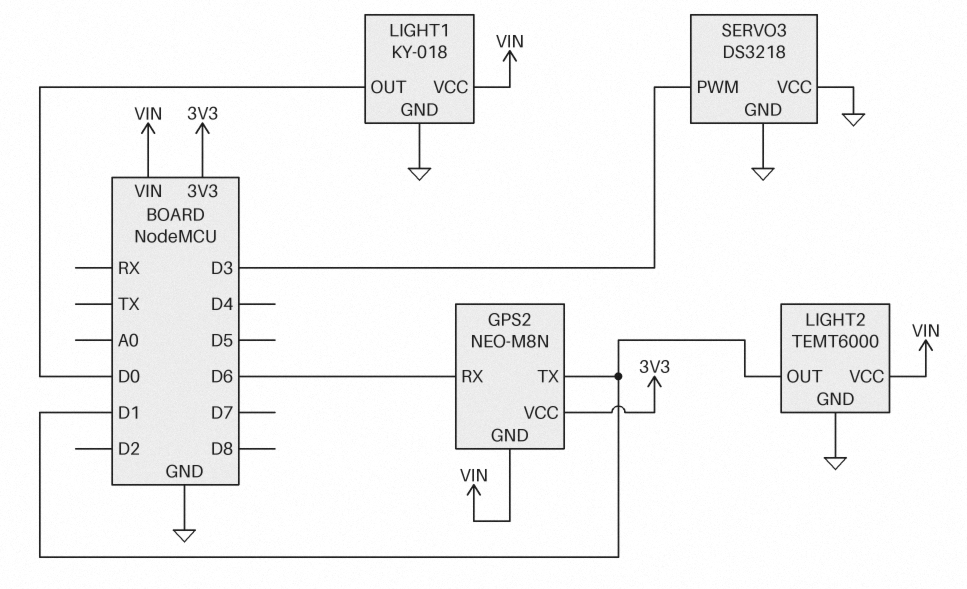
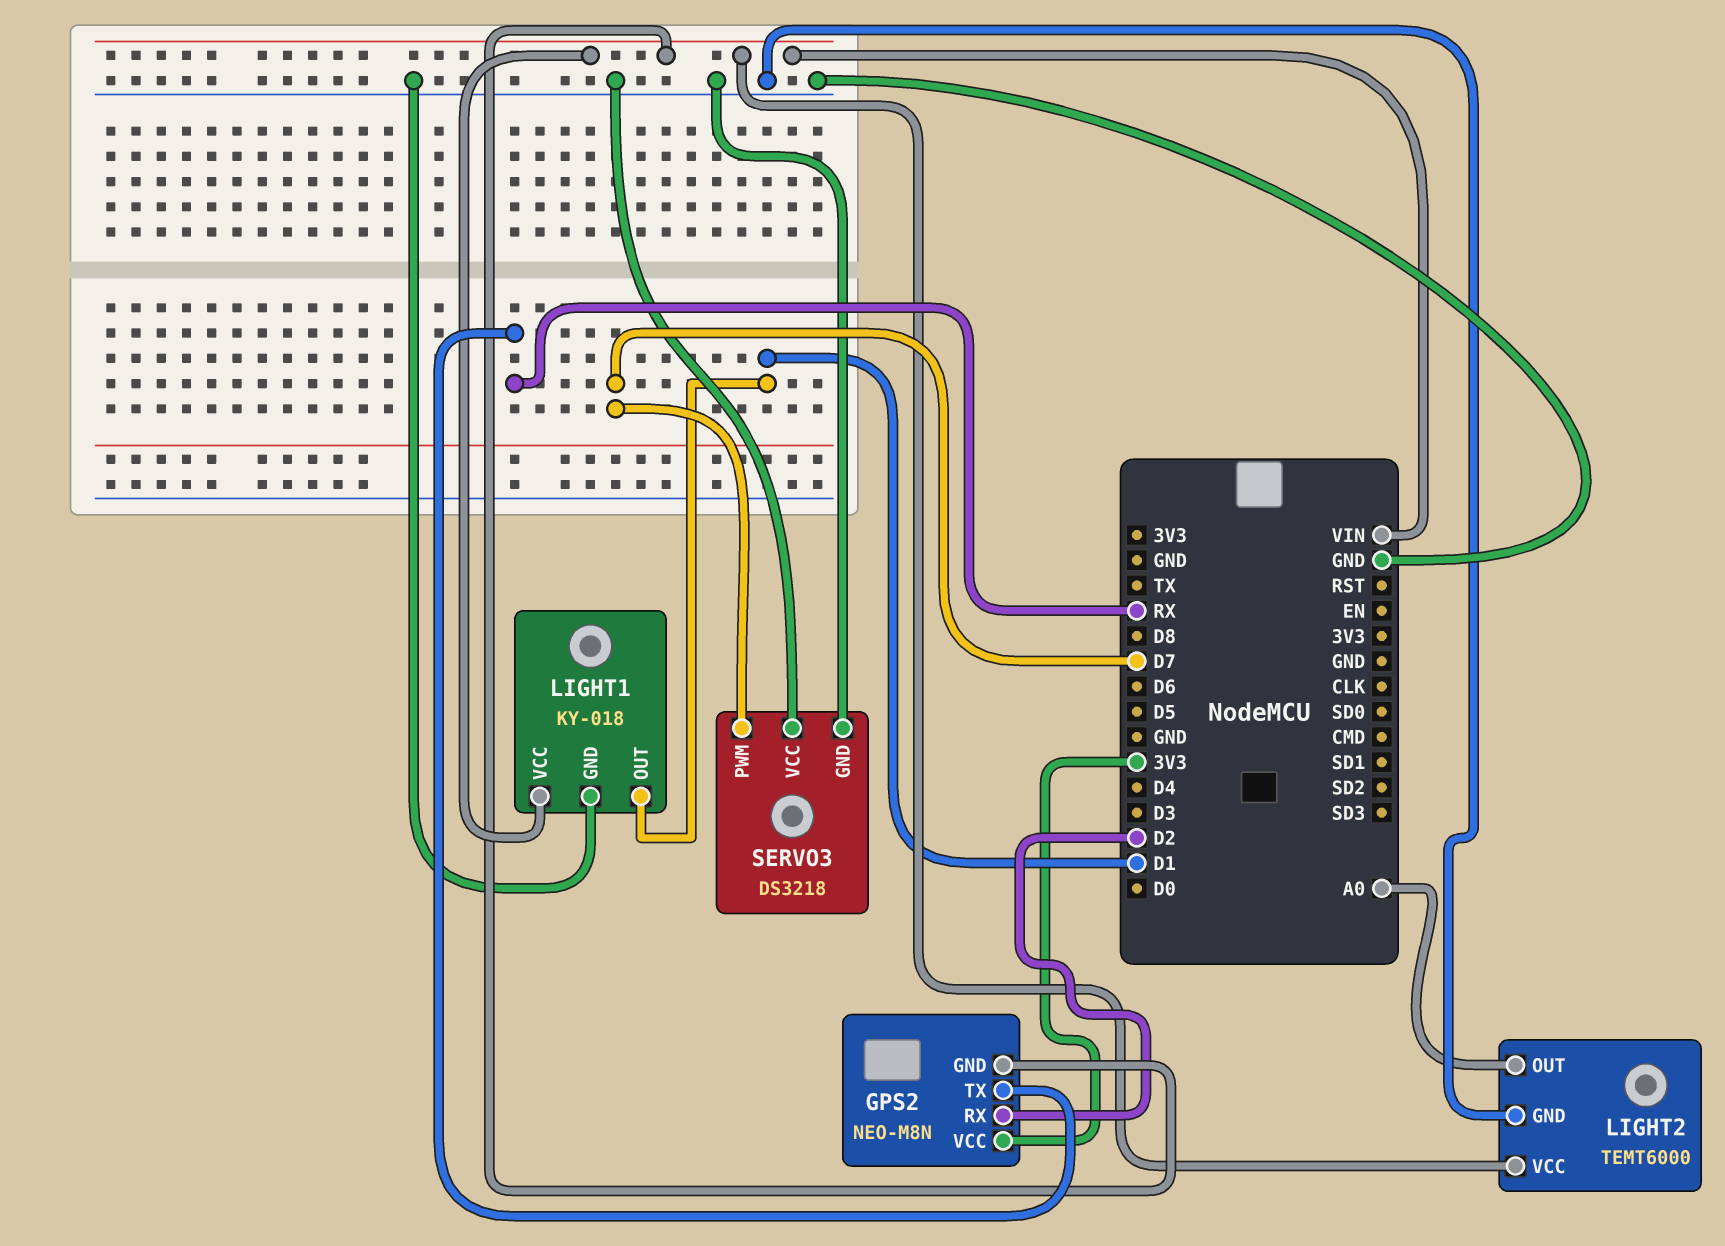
GPS2 pin RX: D6 -> D2
GPS2 pin TX: D1 -> RX
LIGHT1 pin OUT: D0 -> D1
LIGHT2 pin OUT: D1 -> A0
SERVO3 pin PWM: D3 -> D7

